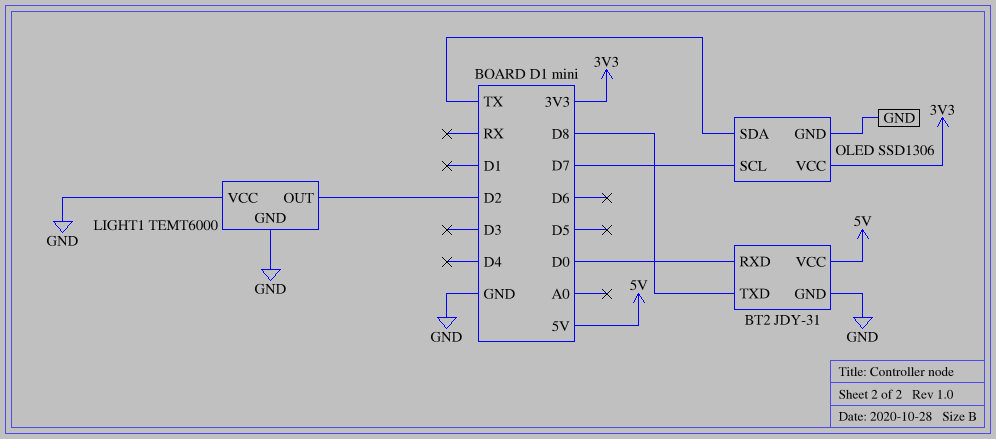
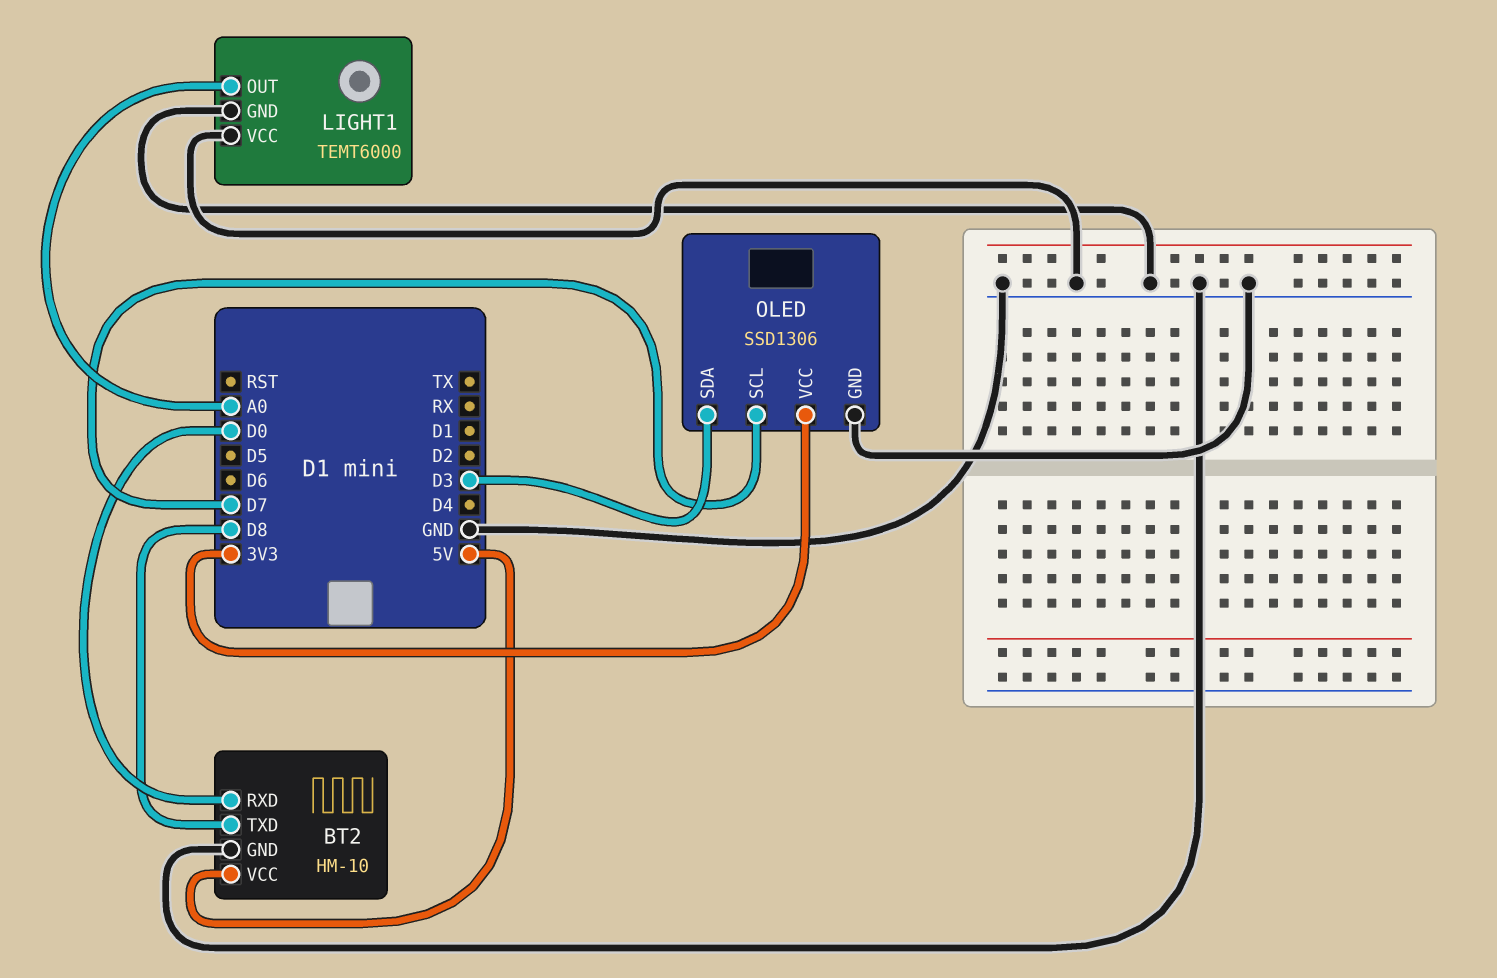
BT2: JDY-31 -> HM-10
LIGHT1 pin OUT: D2 -> A0
OLED pin SDA: TX -> D3

